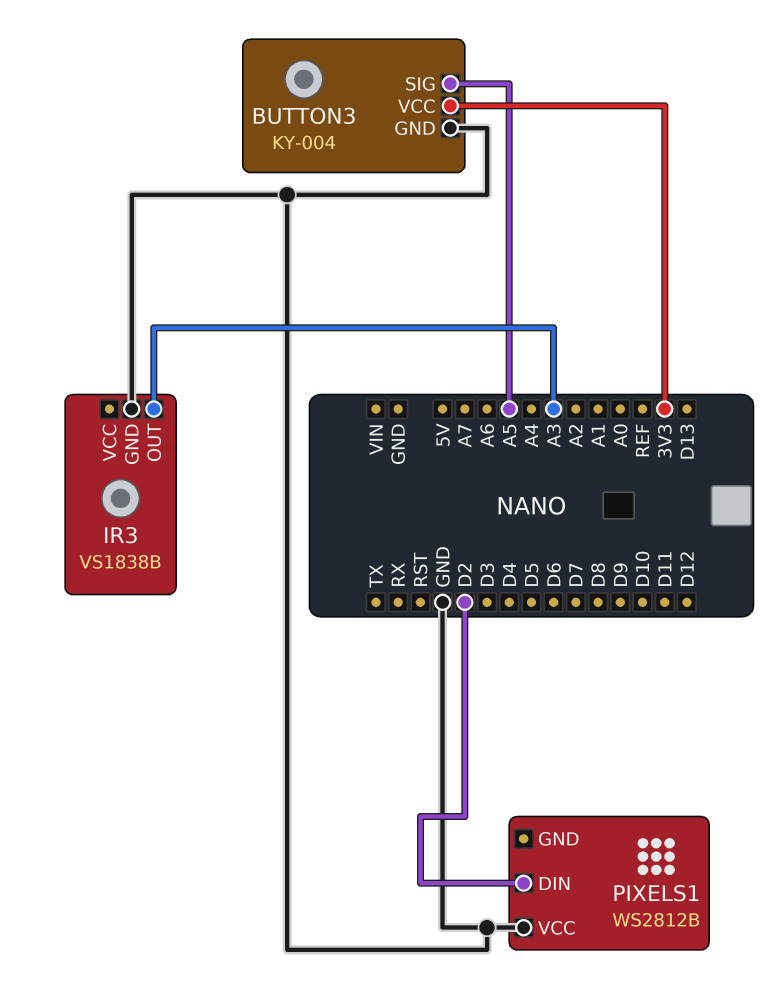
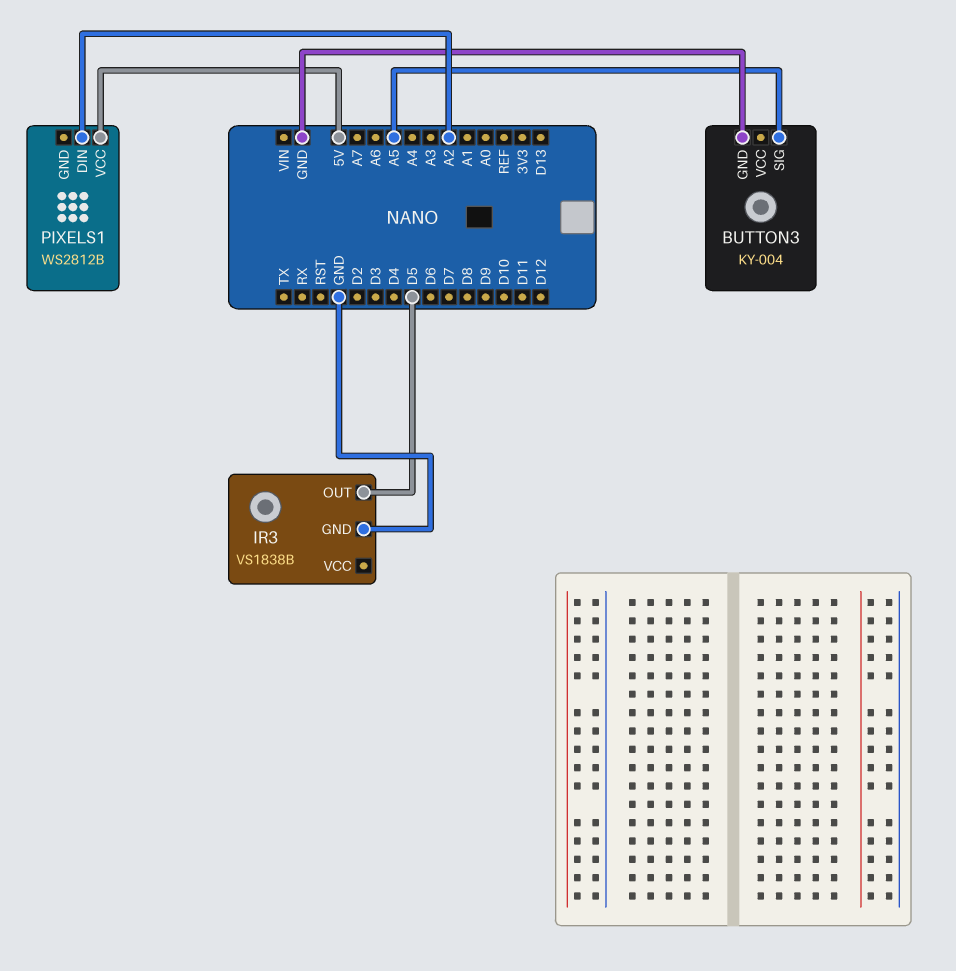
BUTTON3 pin VCC: 3V3 -> none
IR3 pin OUT: A3 -> D5
PIXELS1 pin DIN: D2 -> A2
PIXELS1 pin VCC: GND -> 5V

